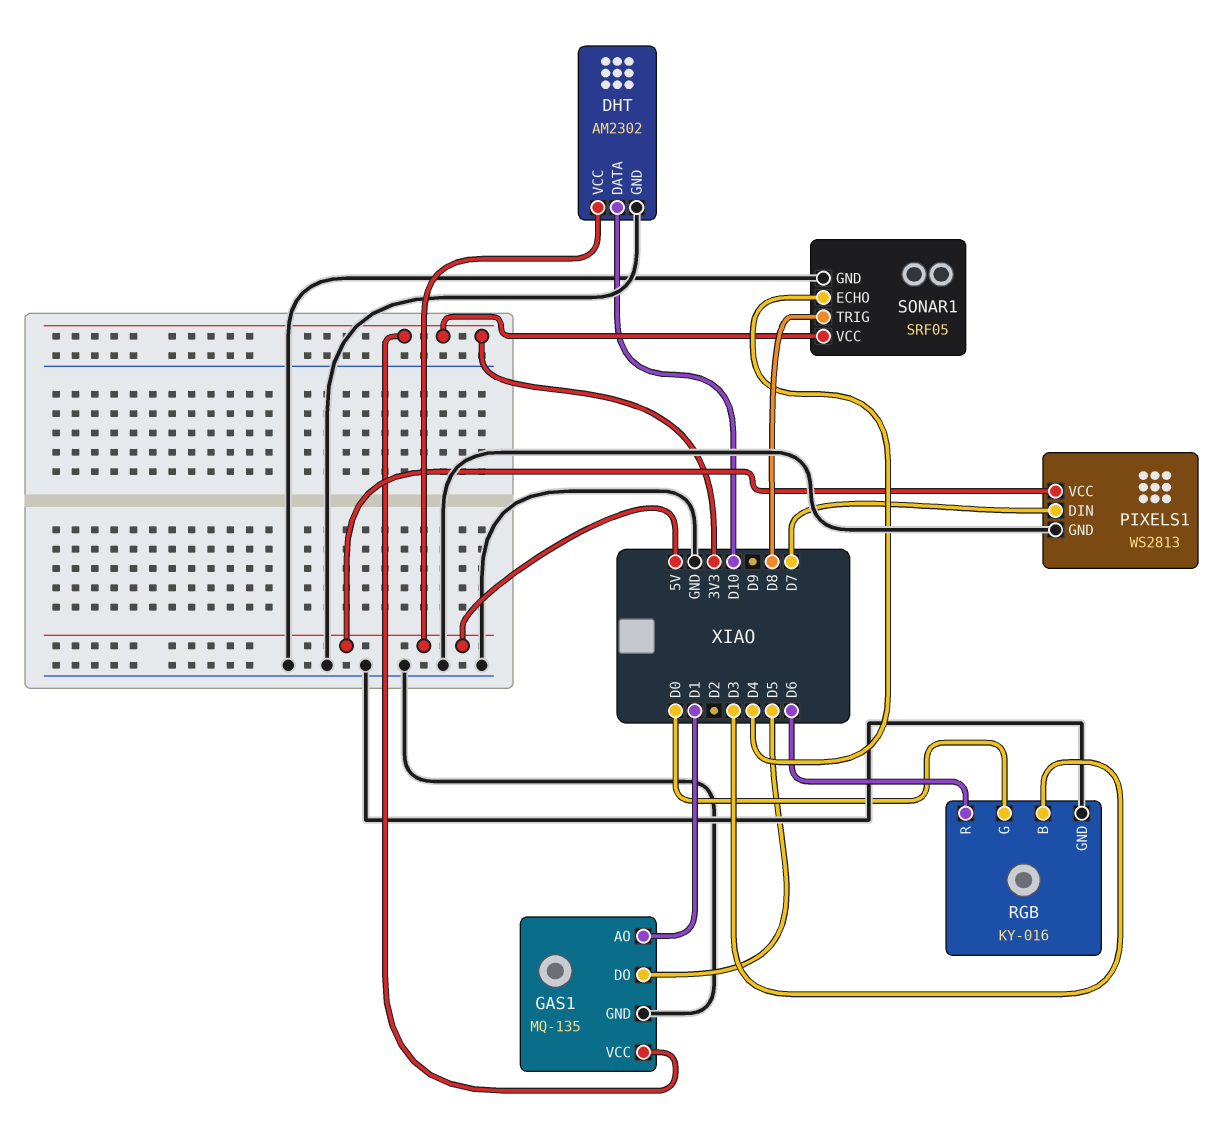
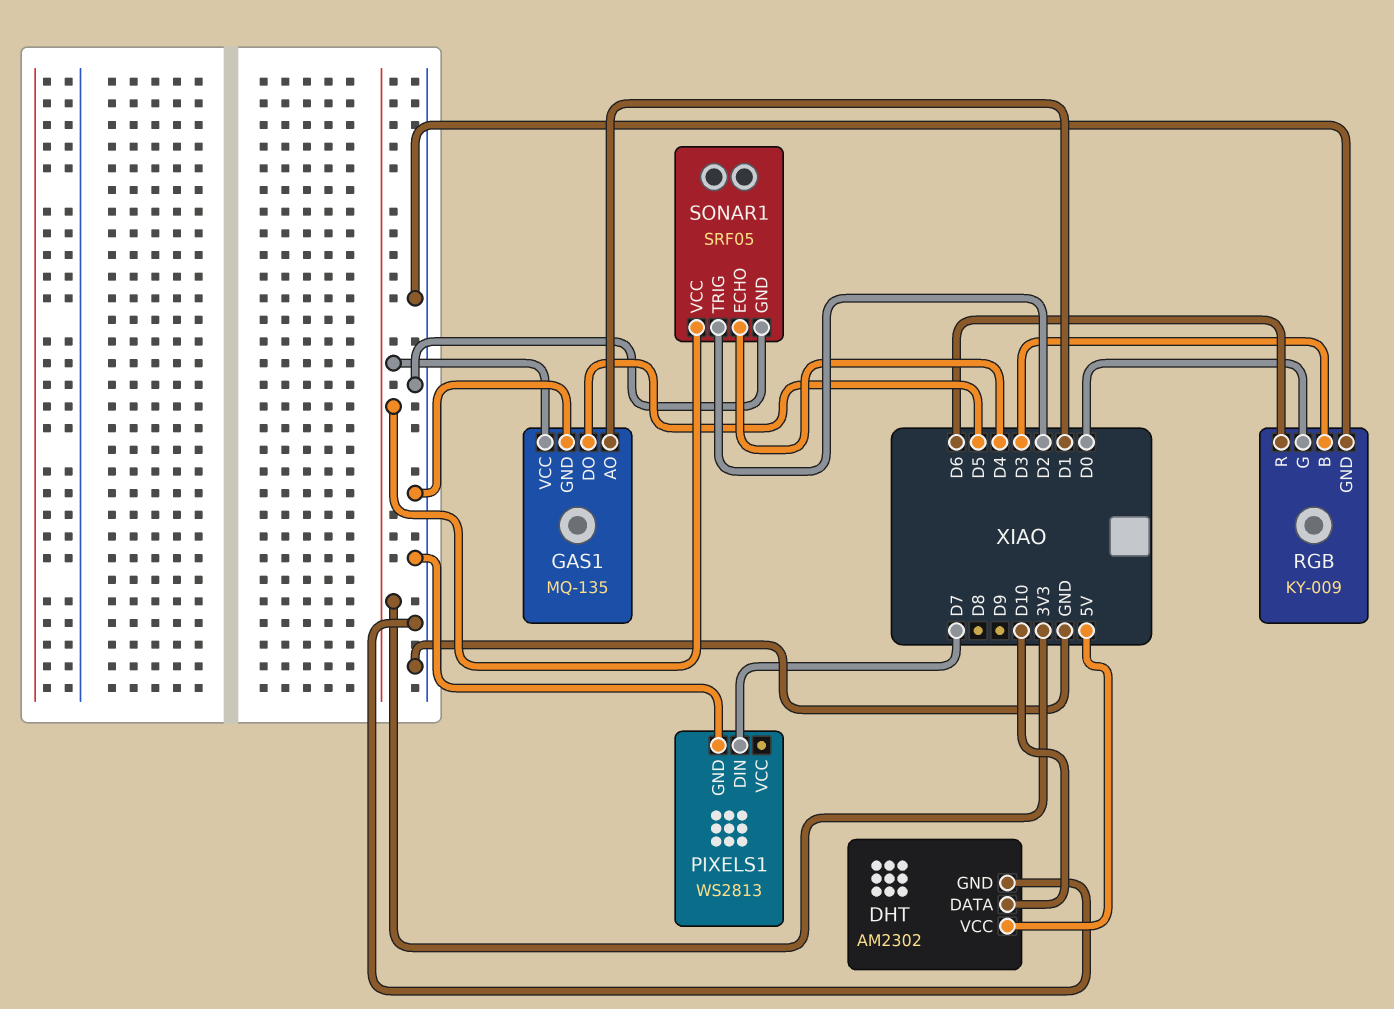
PIXELS1 pin VCC: 5V -> none
RGB: KY-016 -> KY-009
SONAR1 pin TRIG: D8 -> D2

